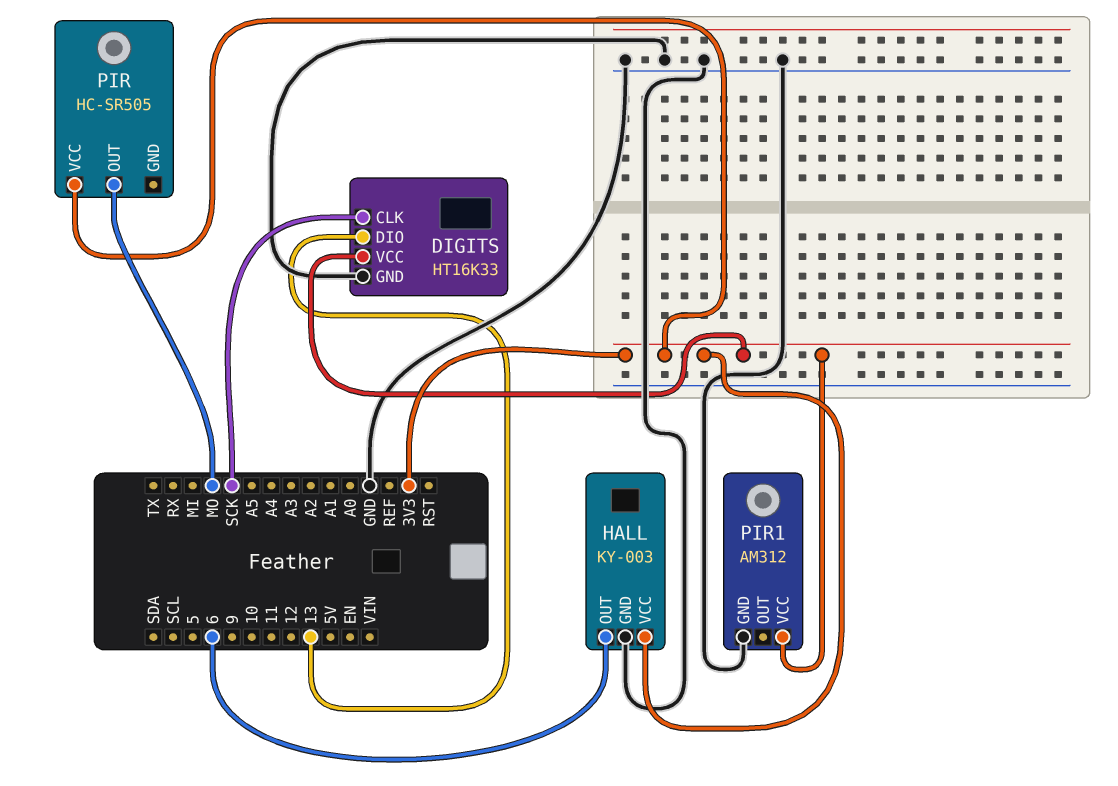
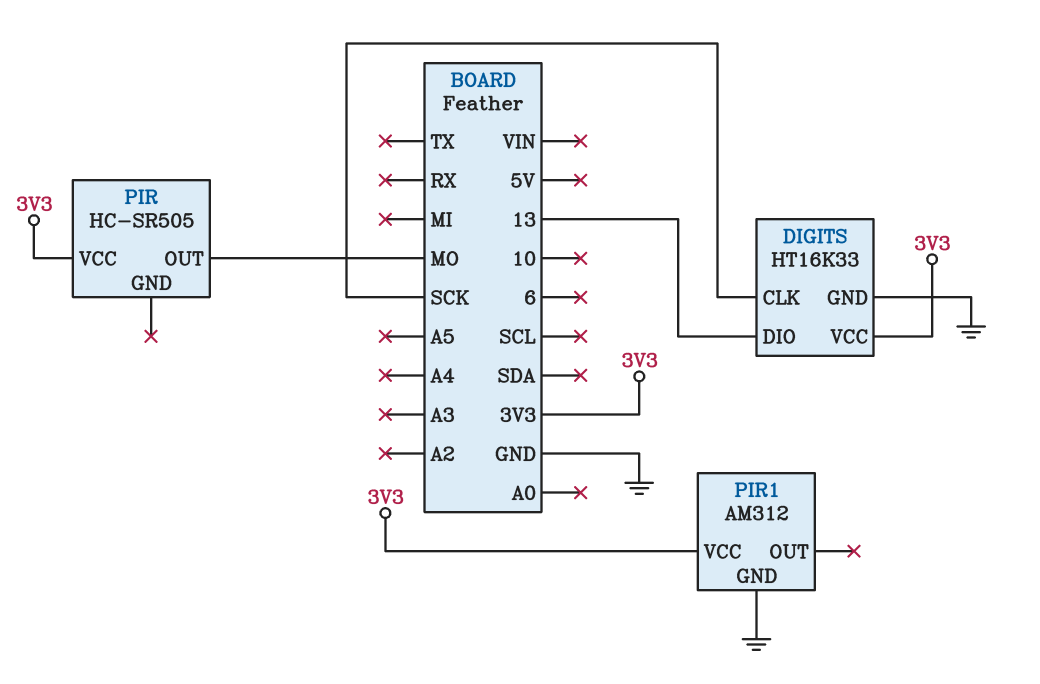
HALL: KY-003 -> none
HALL pin GND: GND -> none
HALL pin OUT: 6 -> none
HALL pin VCC: 3V3 -> none

